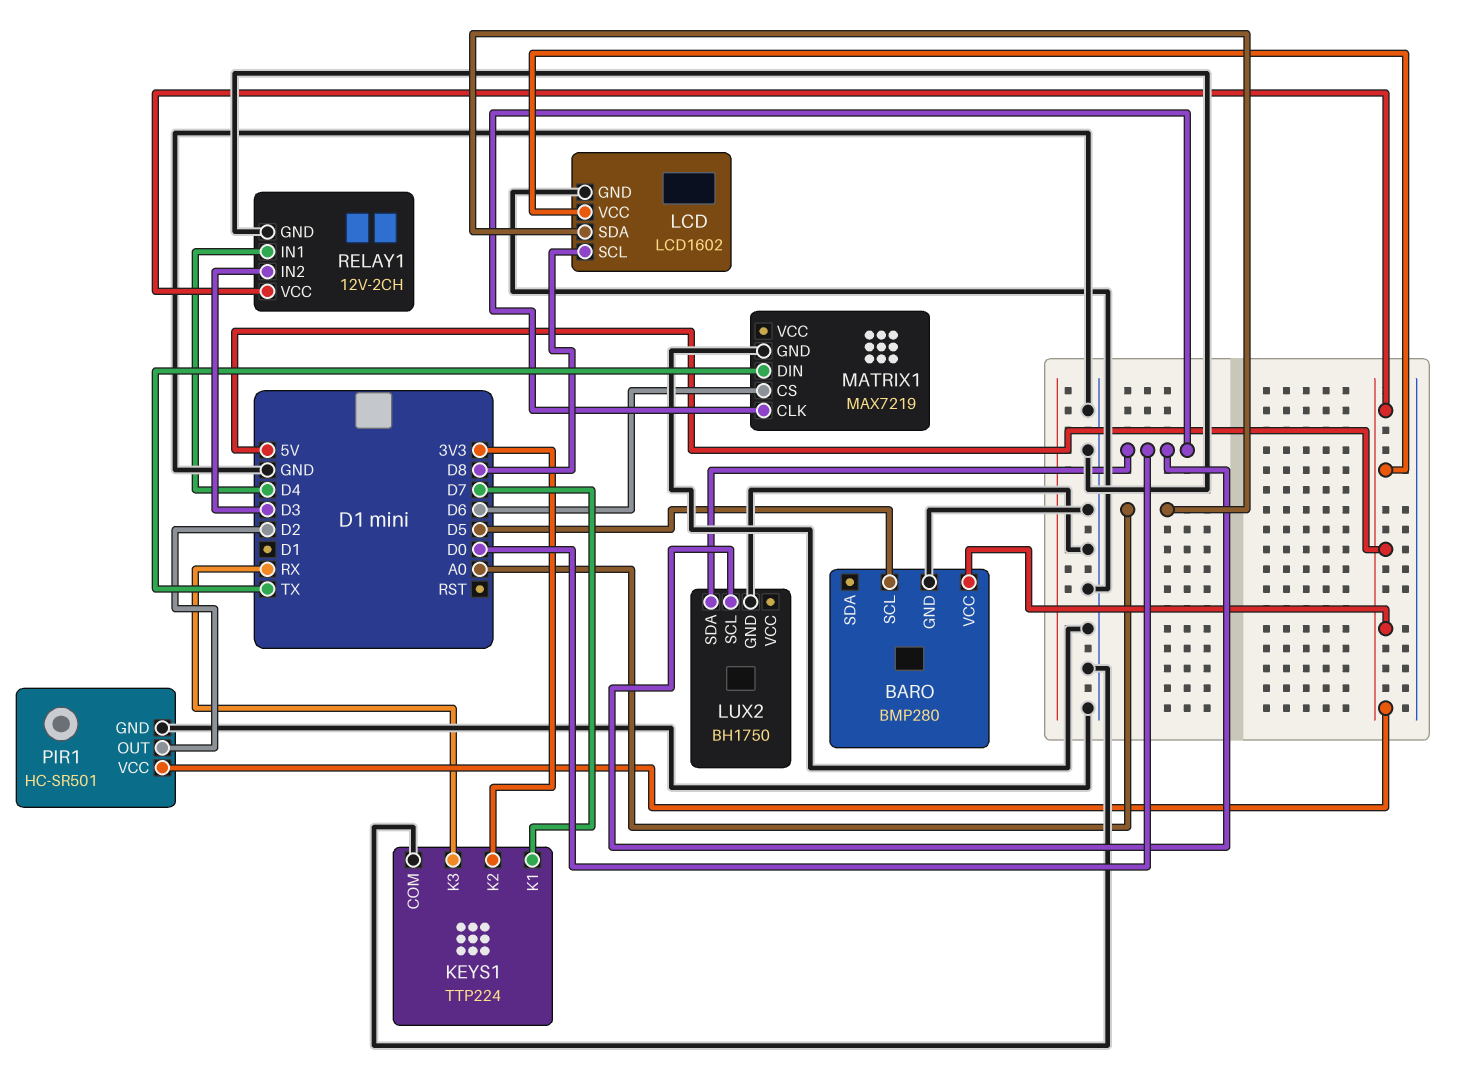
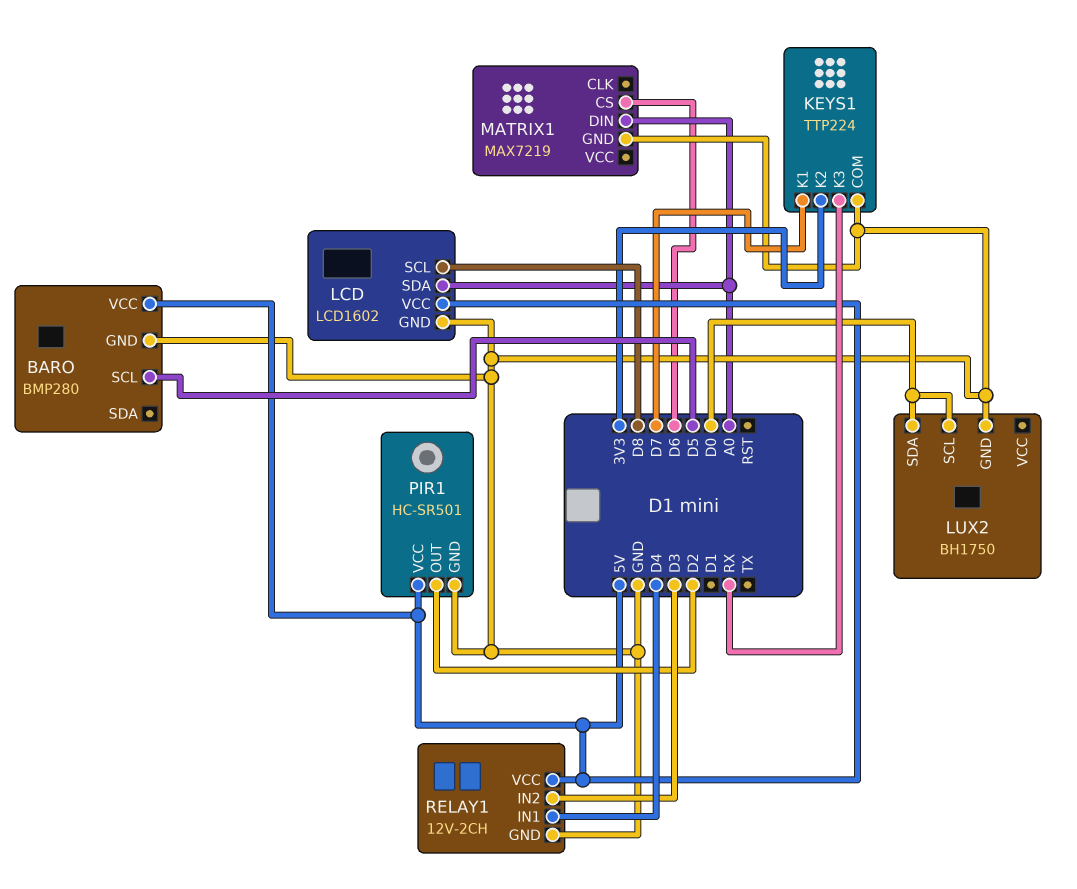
MATRIX1 pin CLK: D0 -> none
MATRIX1 pin DIN: TX -> A0

